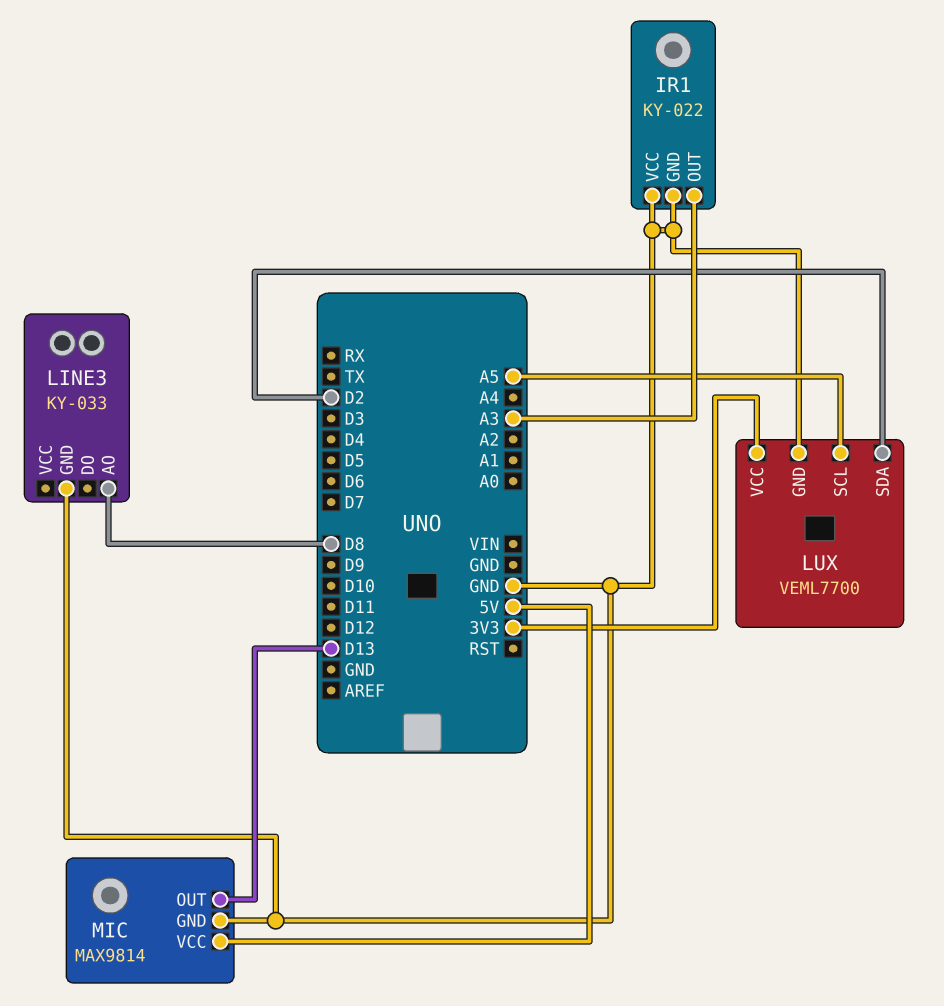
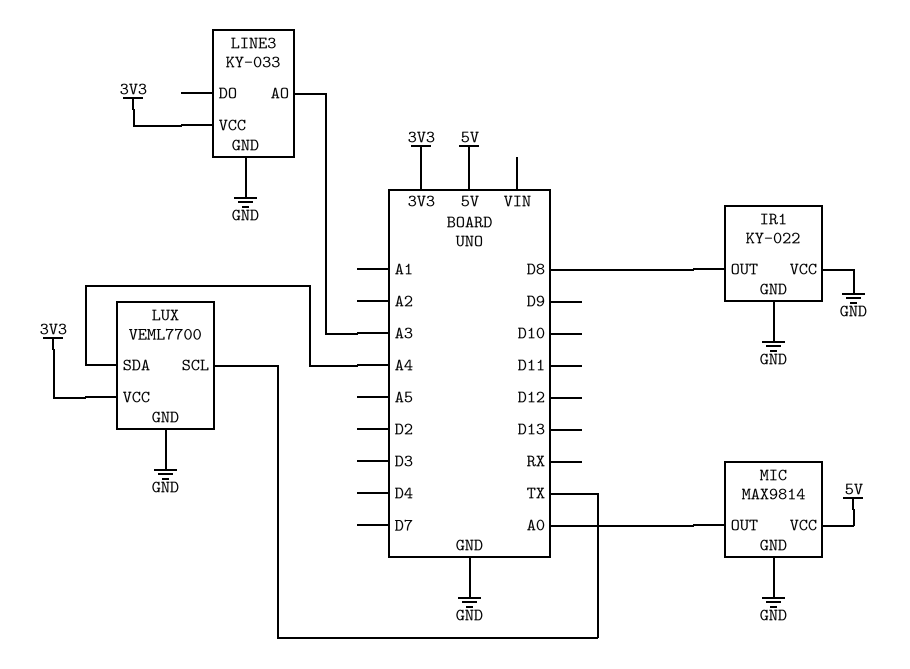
IR1 pin OUT: A3 -> D8
LINE3 pin AO: D8 -> A3
LINE3 pin VCC: none -> 3V3
LUX pin SCL: A5 -> TX
LUX pin SDA: D2 -> A4
MIC pin OUT: D13 -> A0

